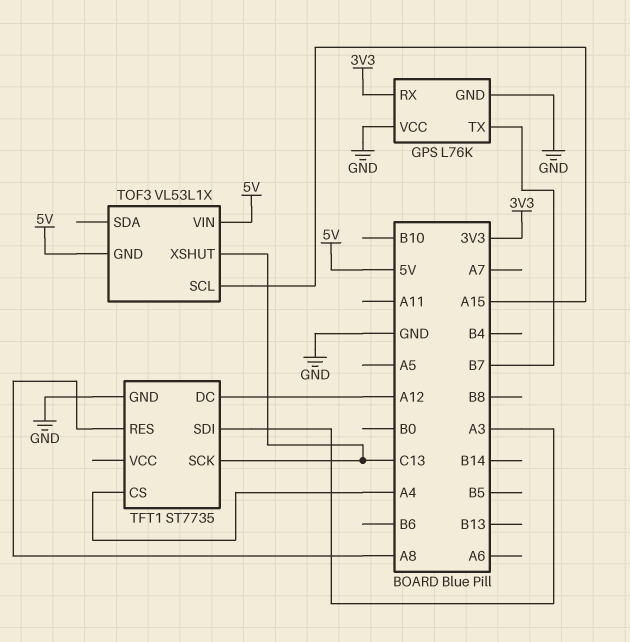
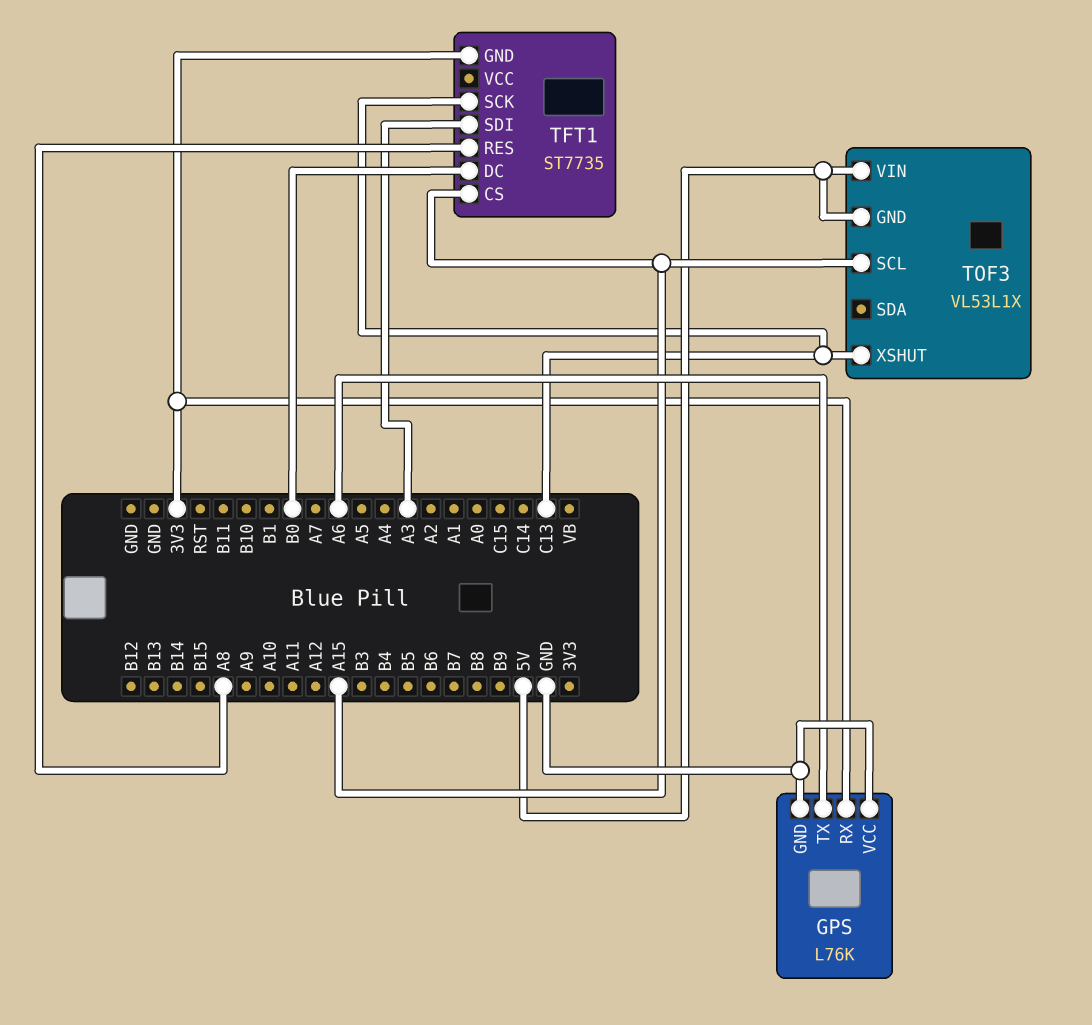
GPS pin TX: B7 -> A6
TFT1 pin CS: A4 -> A15
TFT1 pin DC: A12 -> B0
TFT1 pin GND: GND -> 3V3

